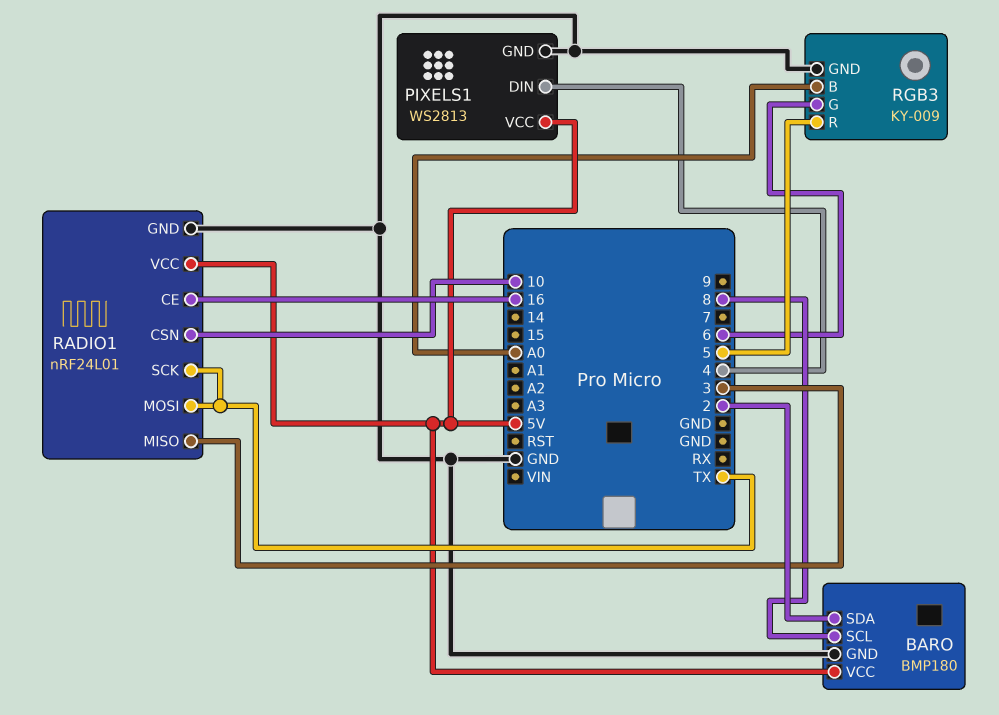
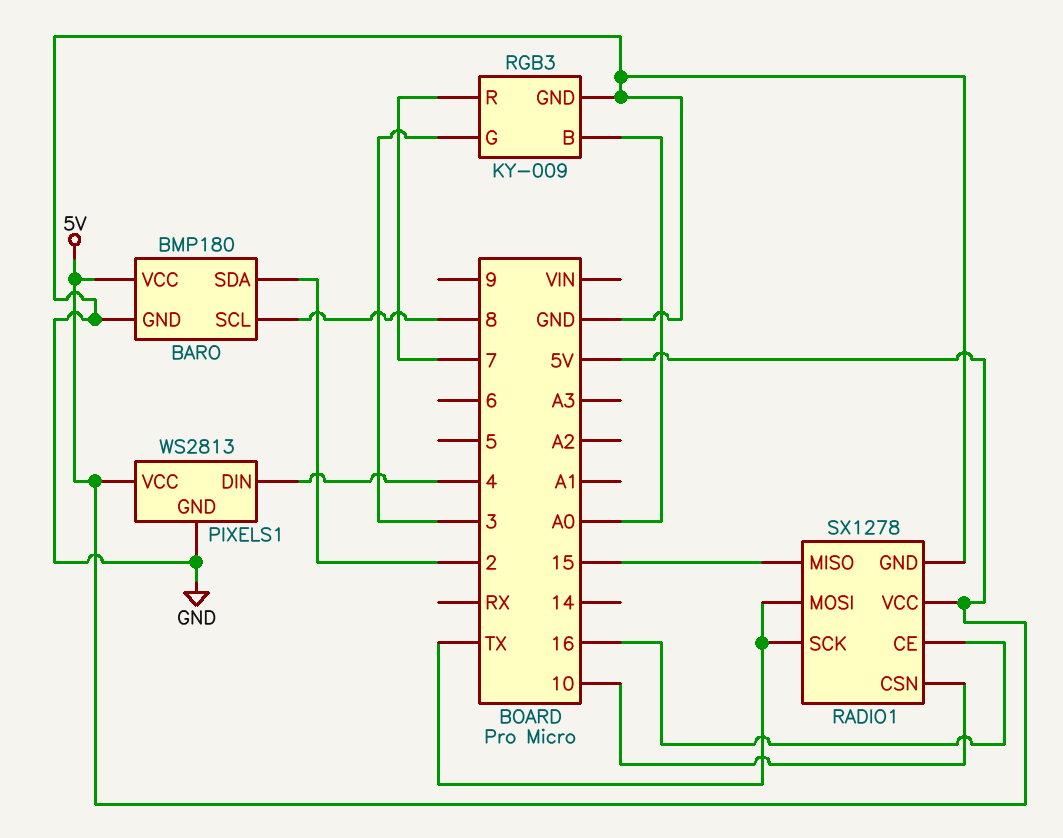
RADIO1: nRF24L01 -> SX1278
RADIO1 pin MISO: 3 -> 15
RGB3 pin G: 6 -> 3
RGB3 pin R: 5 -> 7

